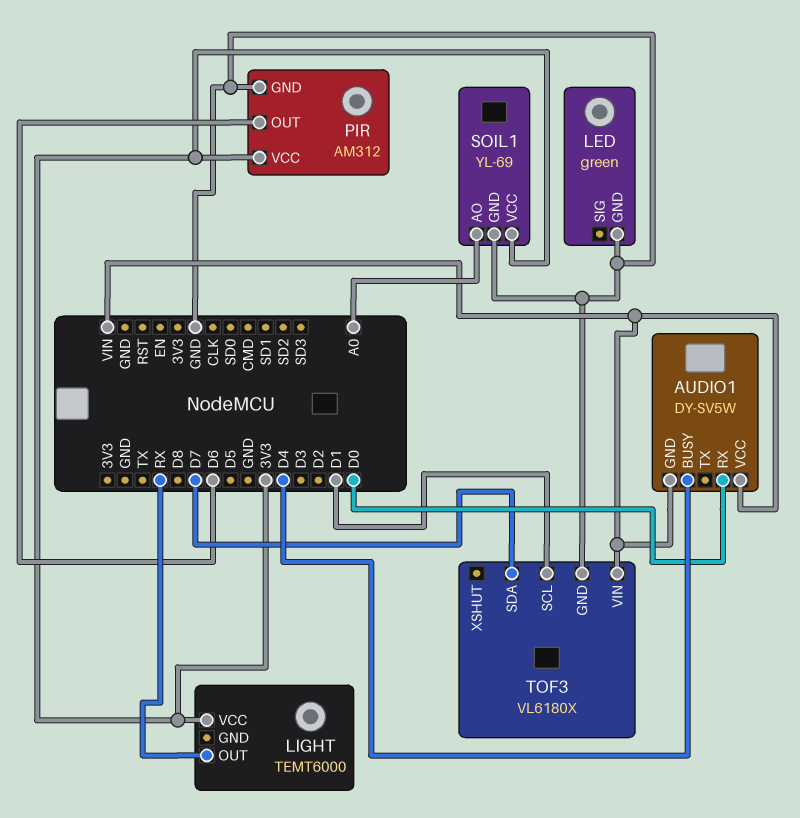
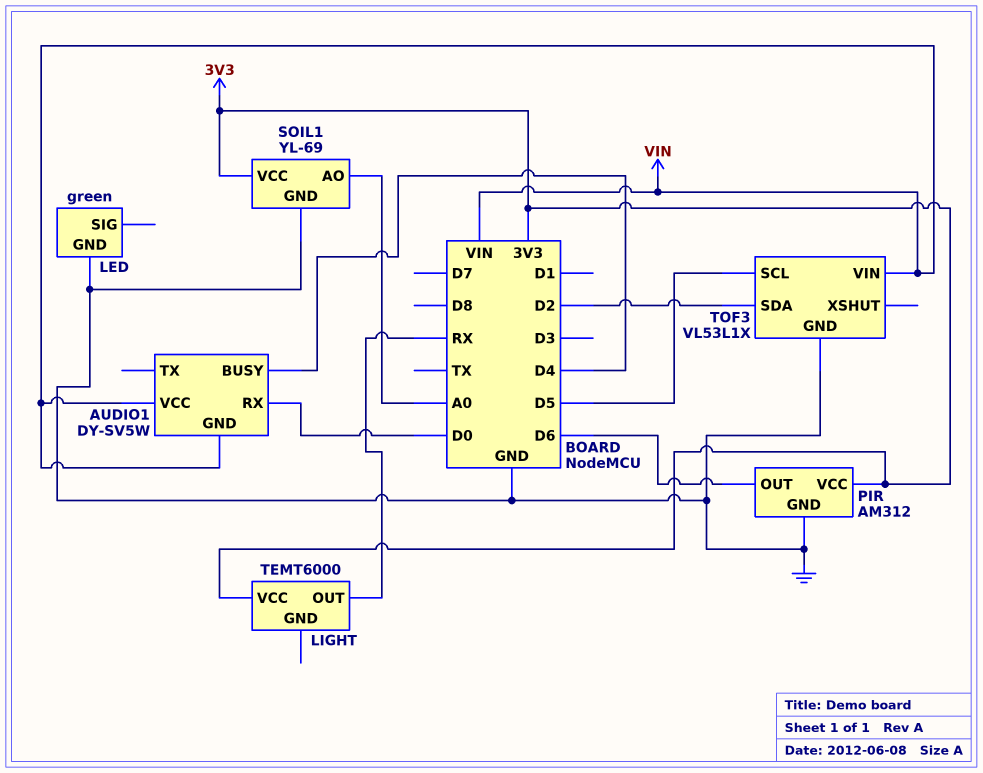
TOF3: VL6180X -> VL53L1X
TOF3 pin SCL: D1 -> D5
TOF3 pin SDA: D7 -> D2

